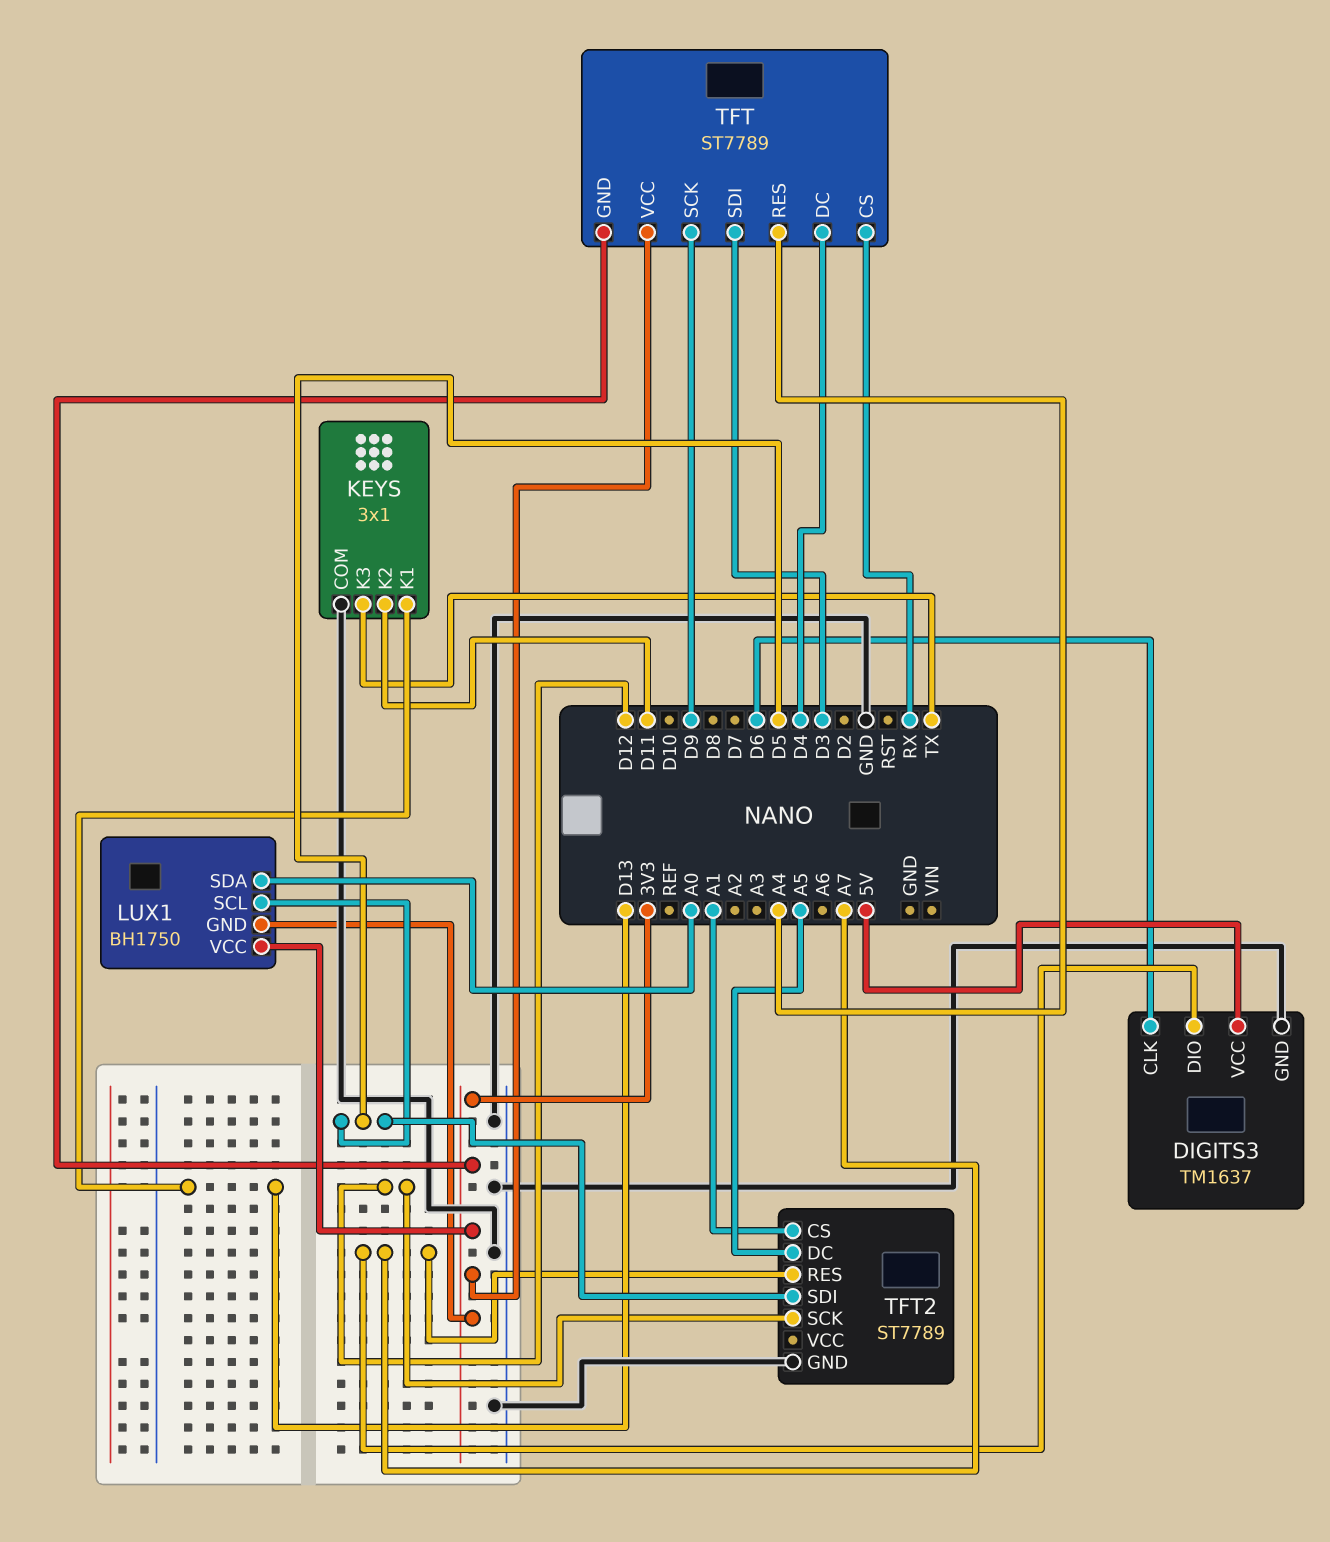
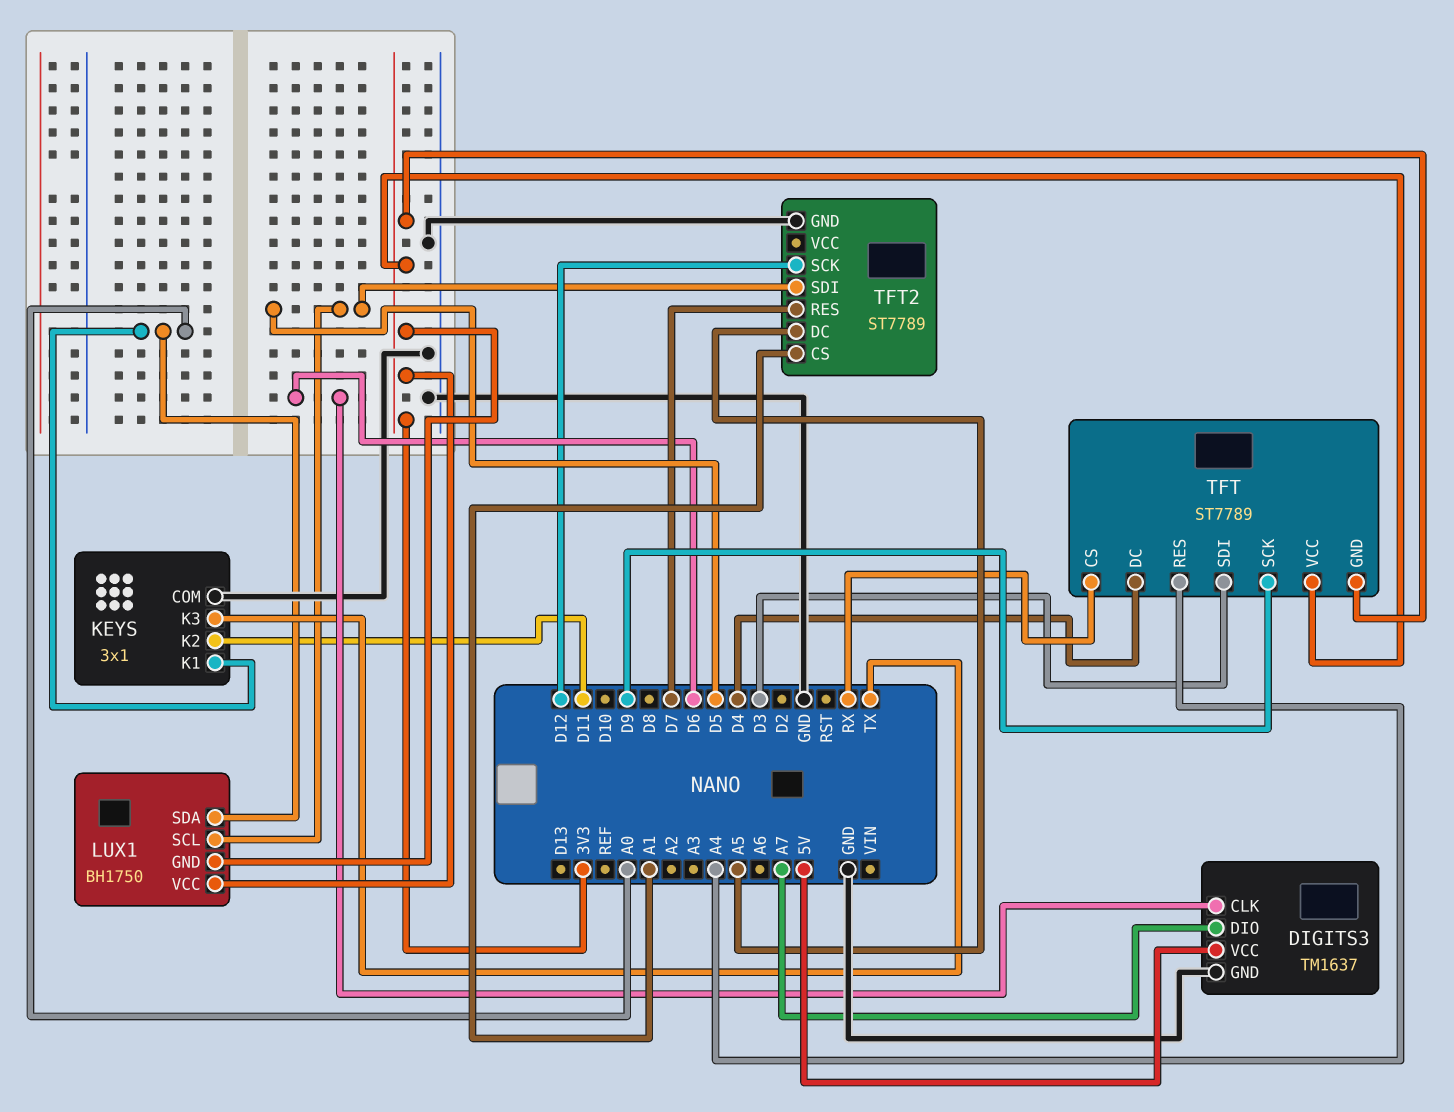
KEYS pin K1: D13 -> A0
TFT2 pin RES: A7 -> D7

